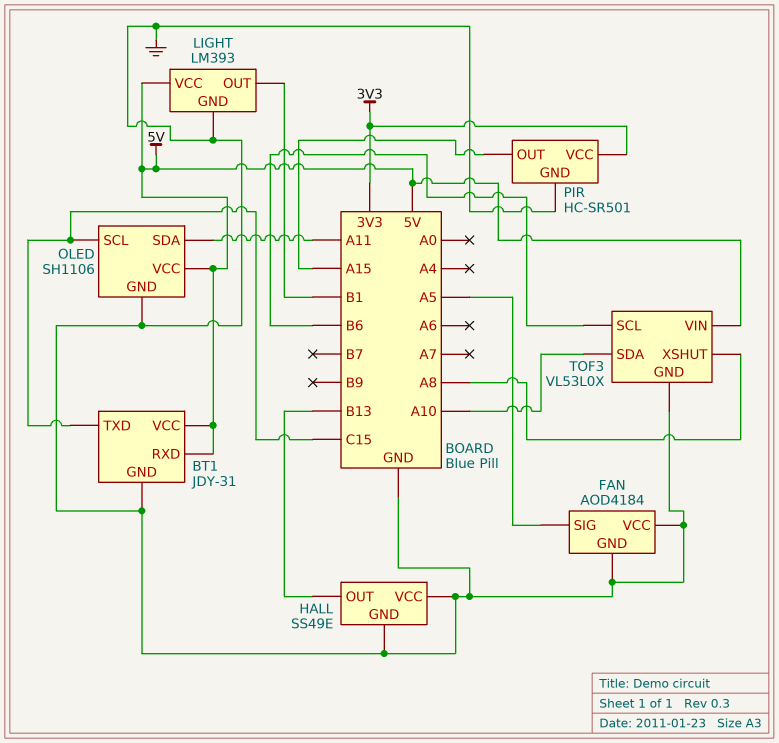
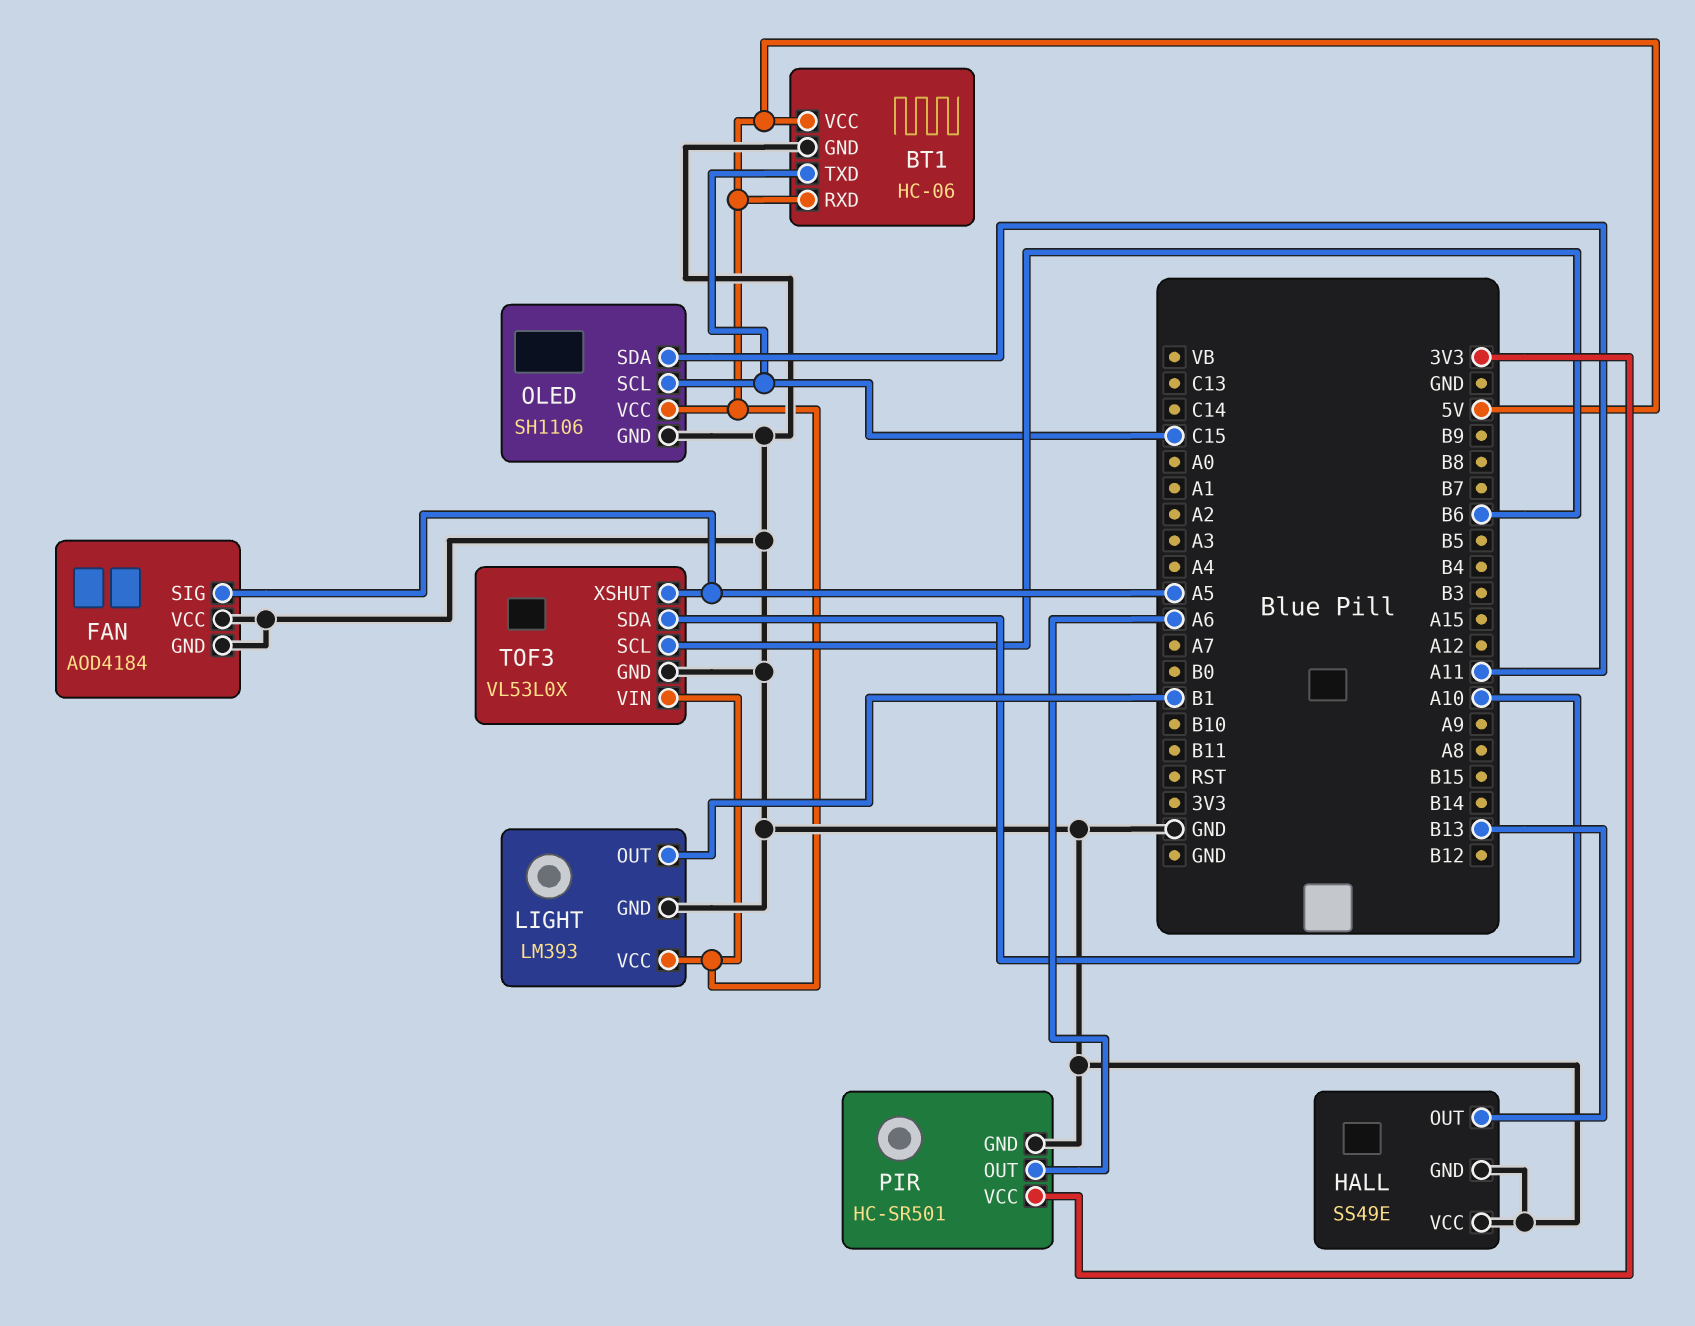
BT1: JDY-31 -> HC-06
PIR pin OUT: A15 -> A6
TOF3 pin XSHUT: A8 -> A5

